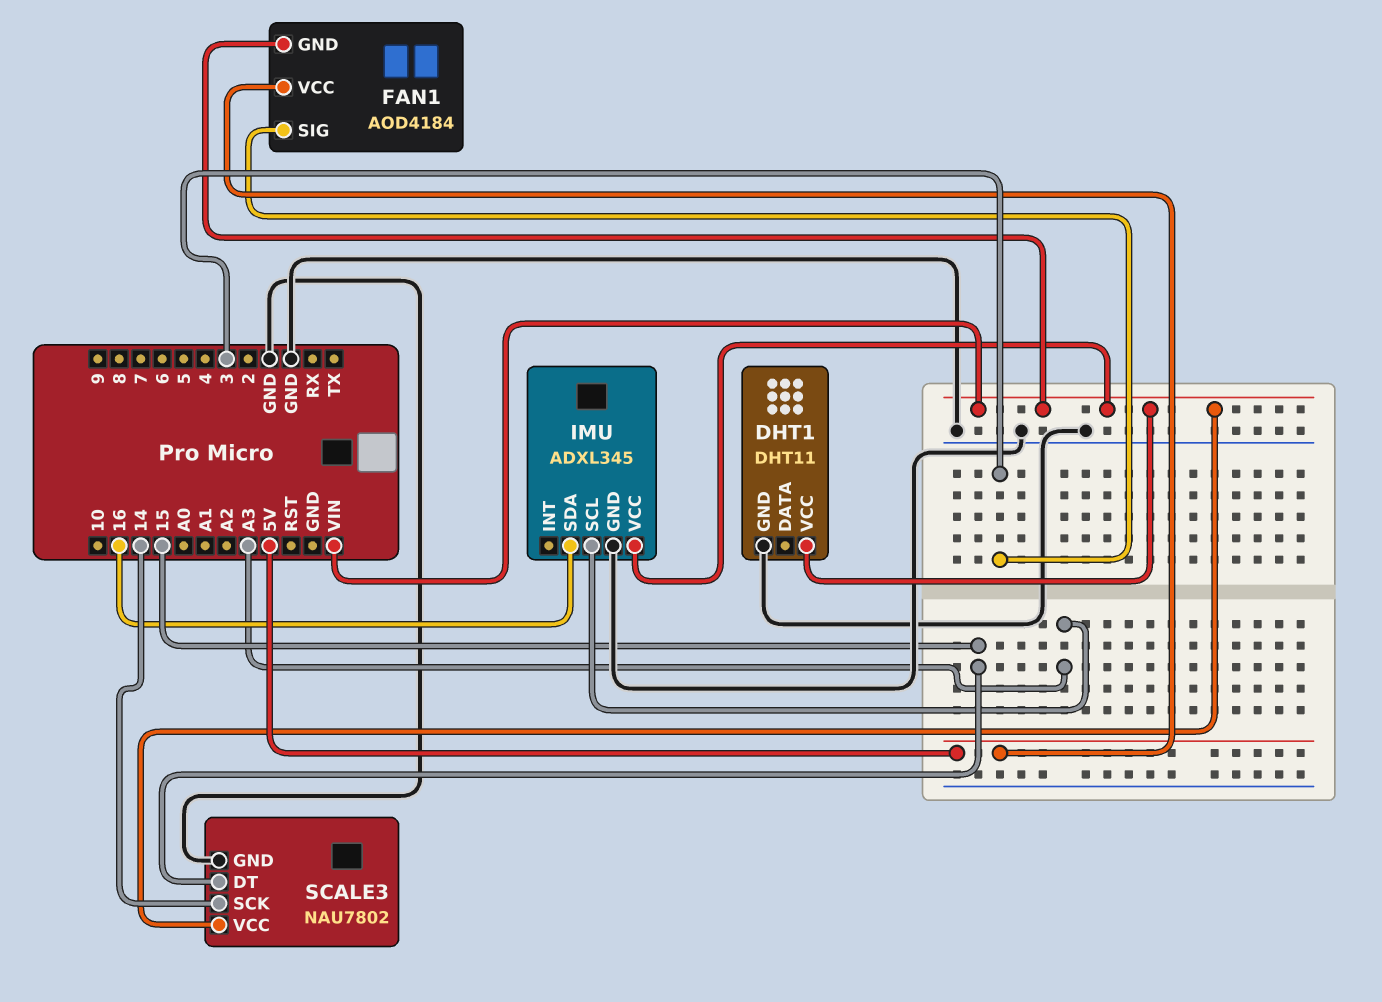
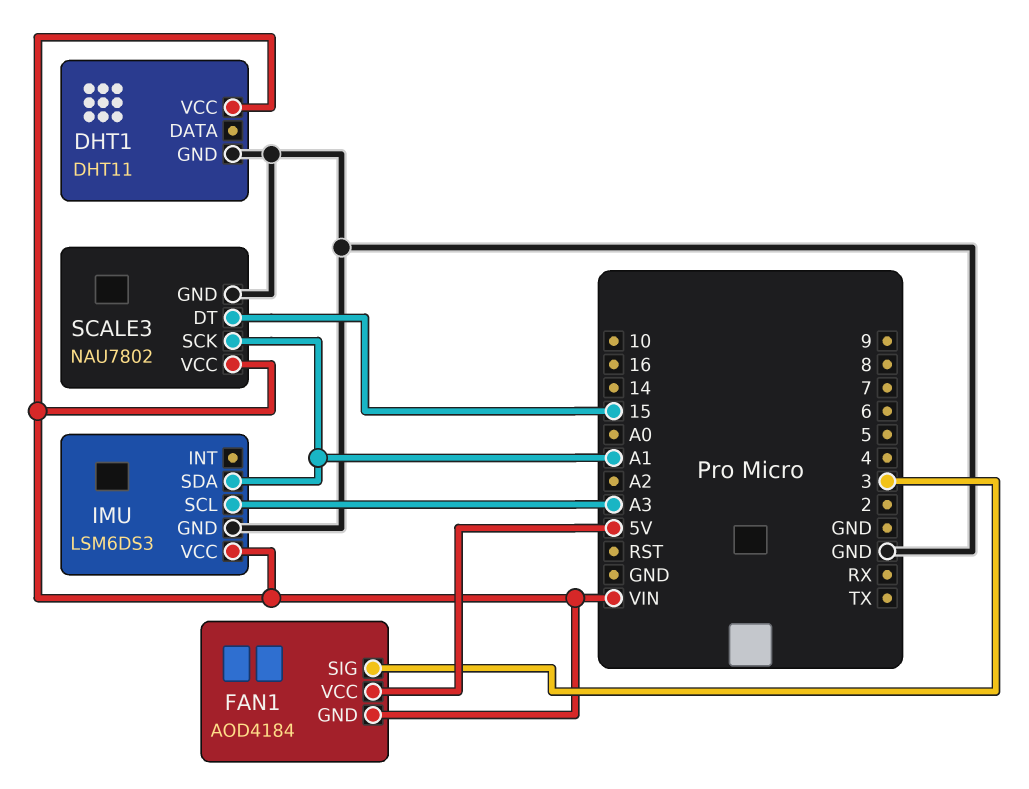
IMU: ADXL345 -> LSM6DS3
IMU pin SDA: 16 -> A1
SCALE3 pin SCK: 14 -> A1

